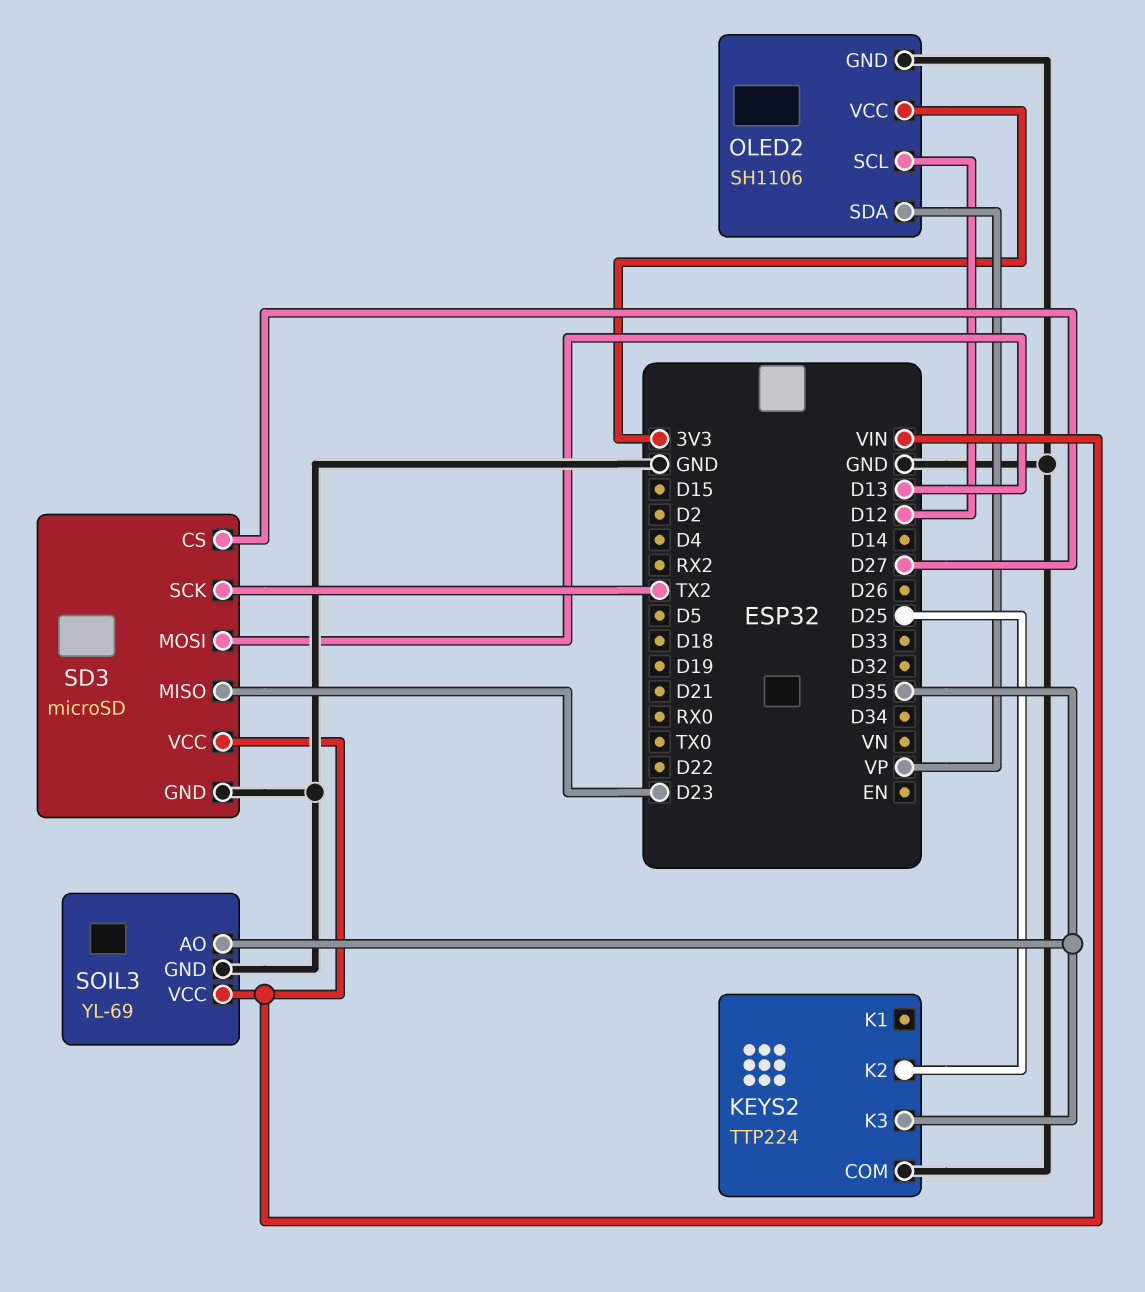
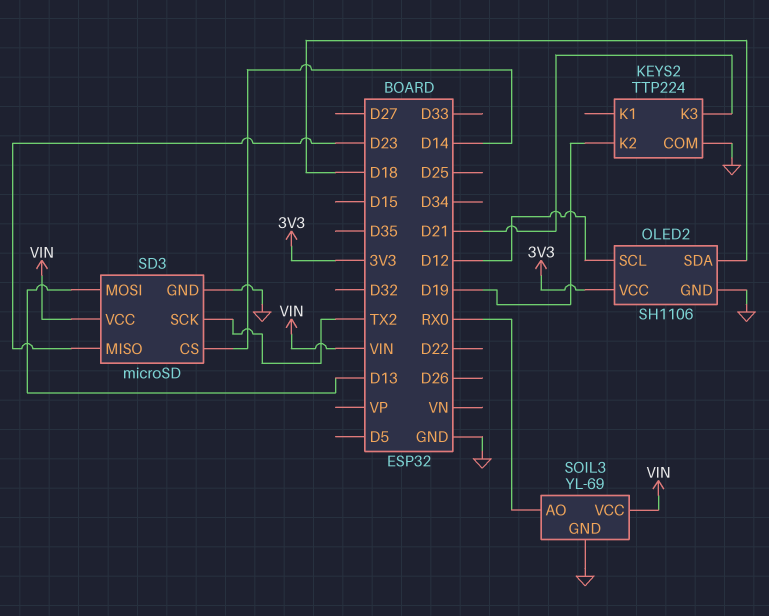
KEYS2 pin K2: D25 -> D19
KEYS2 pin K3: D35 -> D21
OLED2 pin SDA: VP -> D18
SD3 pin CS: D27 -> D14
SOIL3 pin AO: D35 -> RX0

